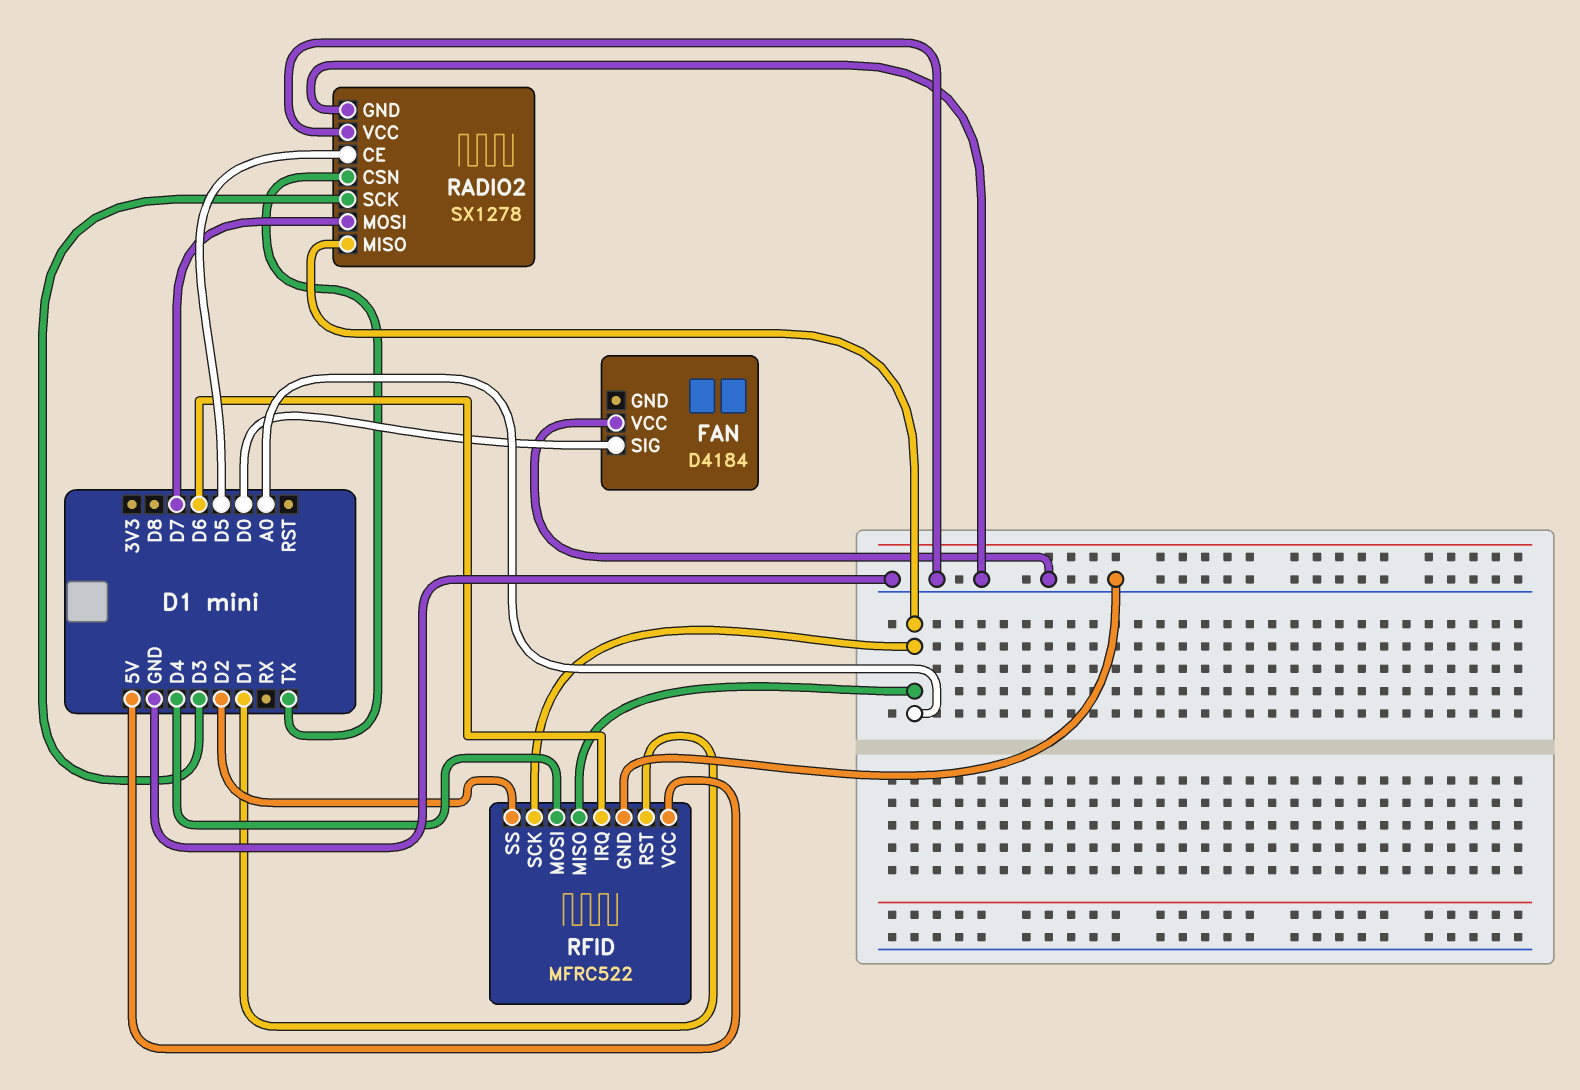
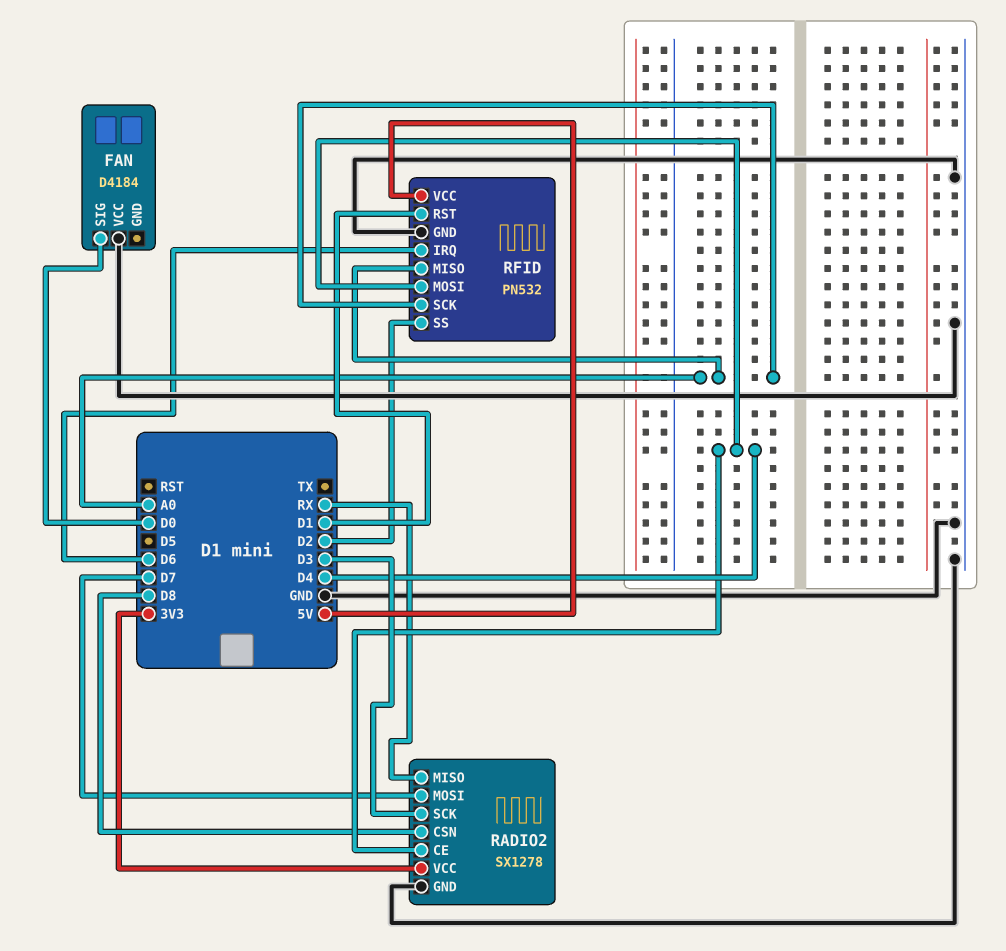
RADIO2 pin CE: D5 -> D4
RADIO2 pin CSN: TX -> D8
RADIO2 pin MISO: A0 -> RX
RADIO2 pin VCC: GND -> 3V3
RFID: MFRC522 -> PN532

